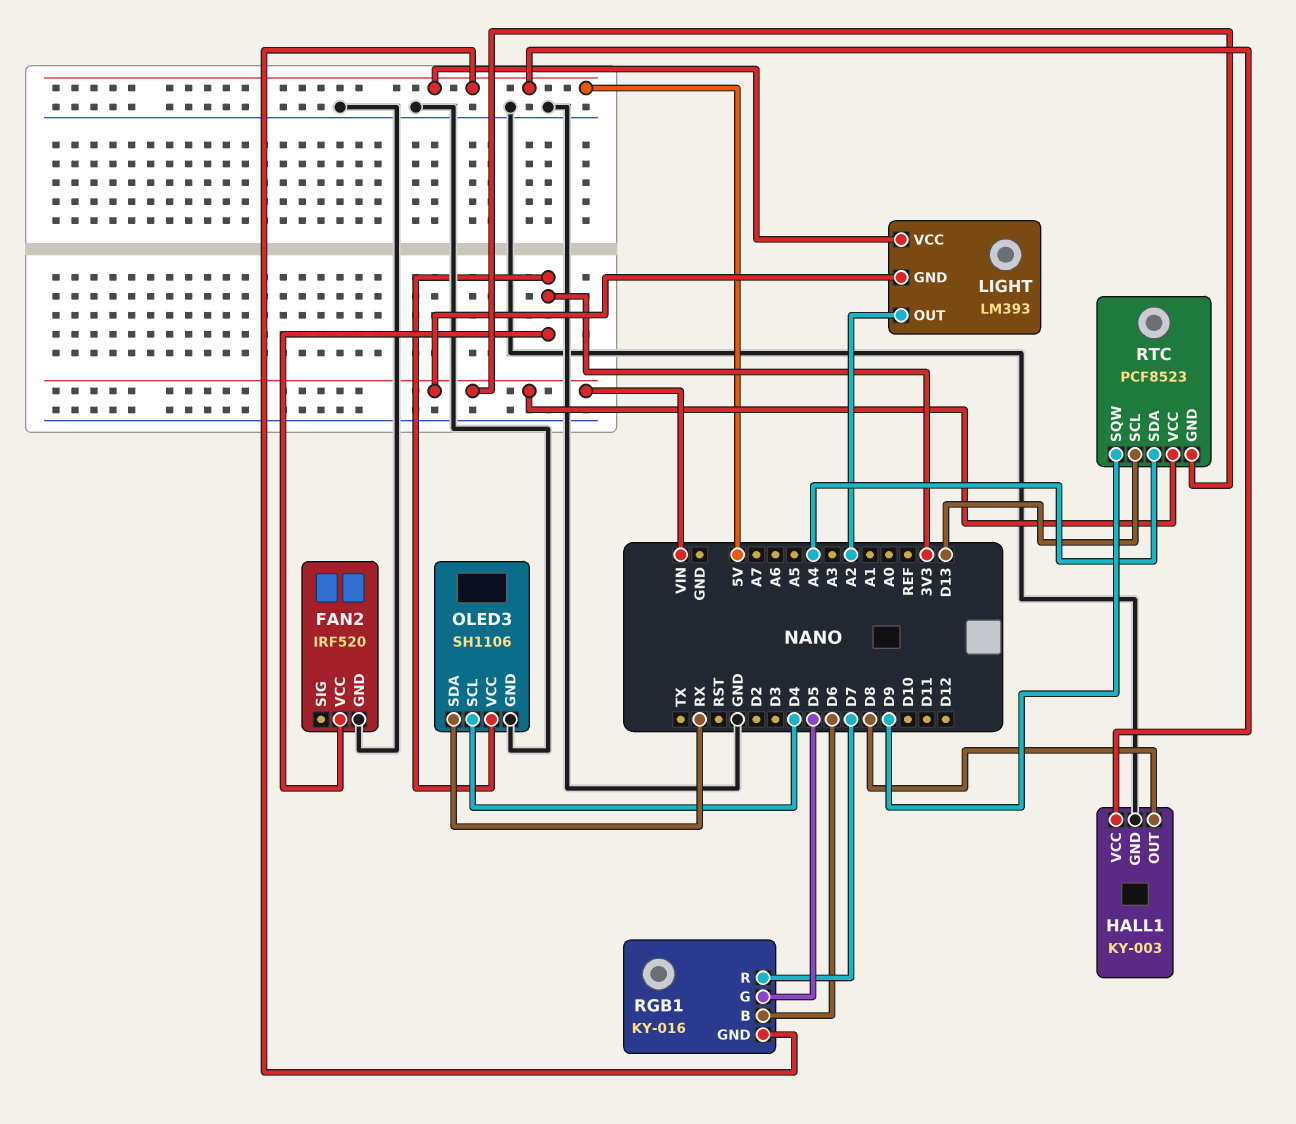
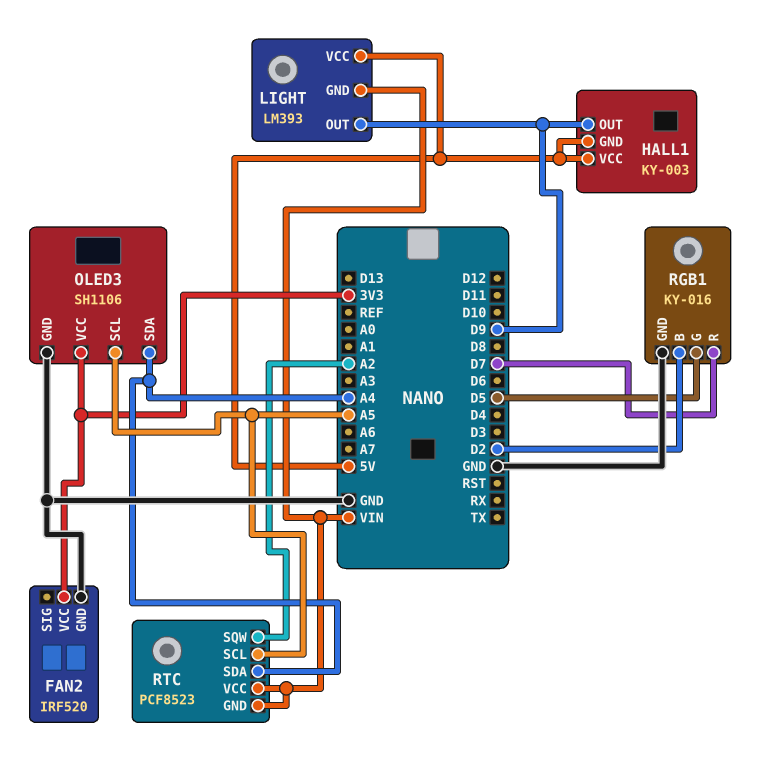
HALL1 pin GND: GND -> 5V
HALL1 pin OUT: D8 -> D9
LIGHT pin OUT: A2 -> D9
OLED3 pin SCL: D4 -> A5
OLED3 pin SDA: RX -> A4
RGB1 pin B: D6 -> D2
RGB1 pin GND: 5V -> GND
RTC pin SCL: D13 -> A5
RTC pin SQW: D9 -> A2

